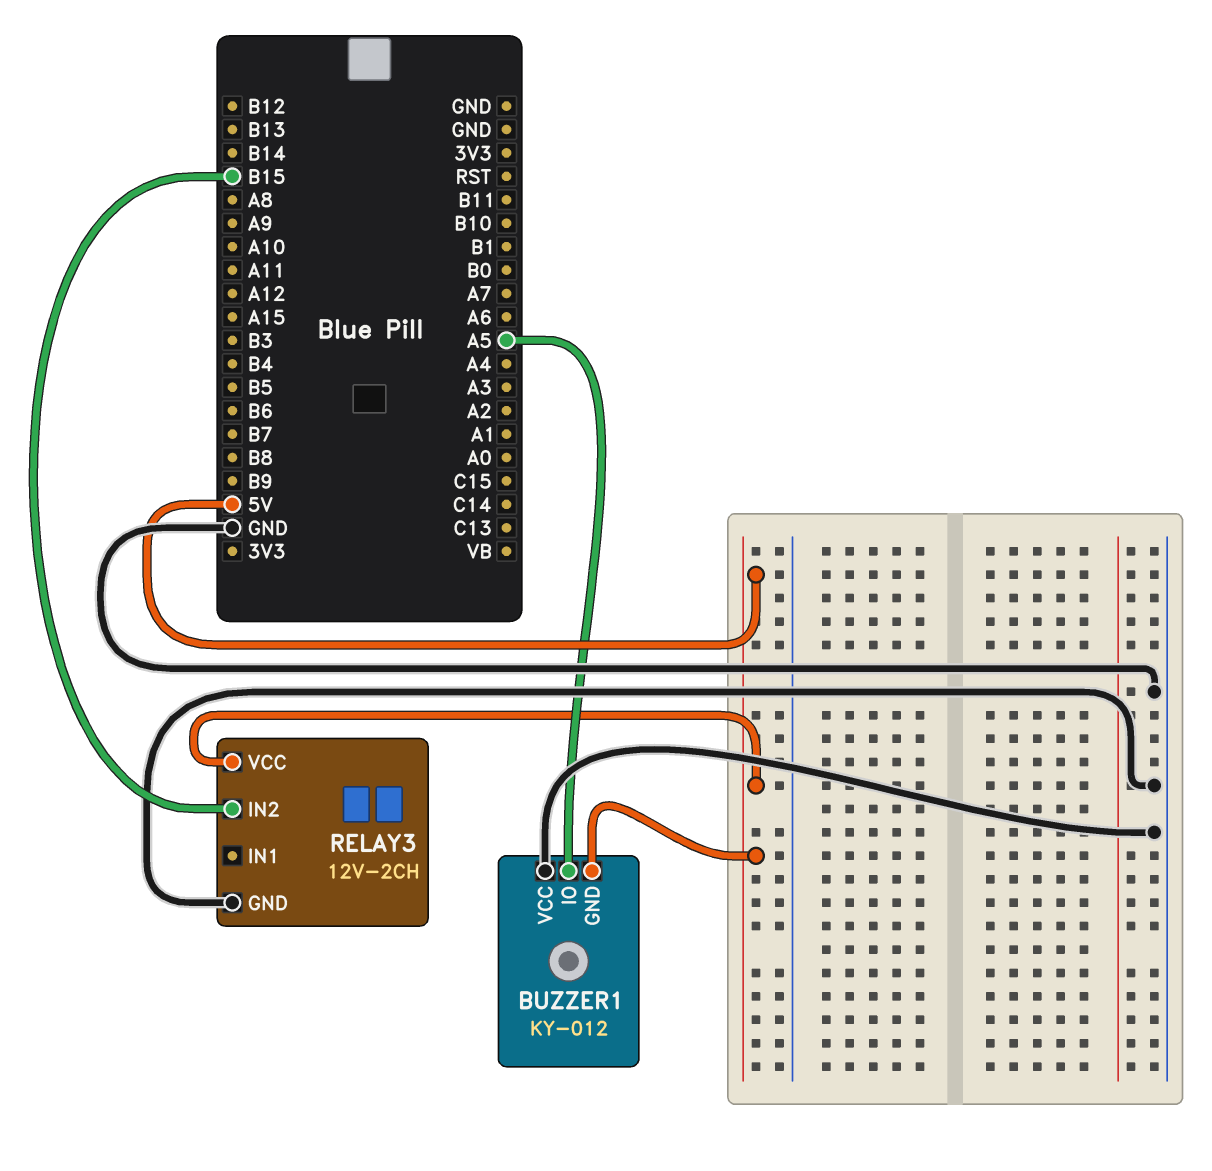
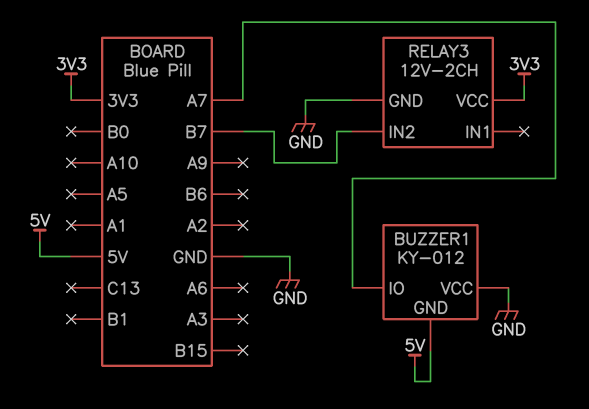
BUZZER1 pin IO: A5 -> A7
RELAY3 pin IN2: B15 -> B7
RELAY3 pin VCC: 5V -> 3V3

